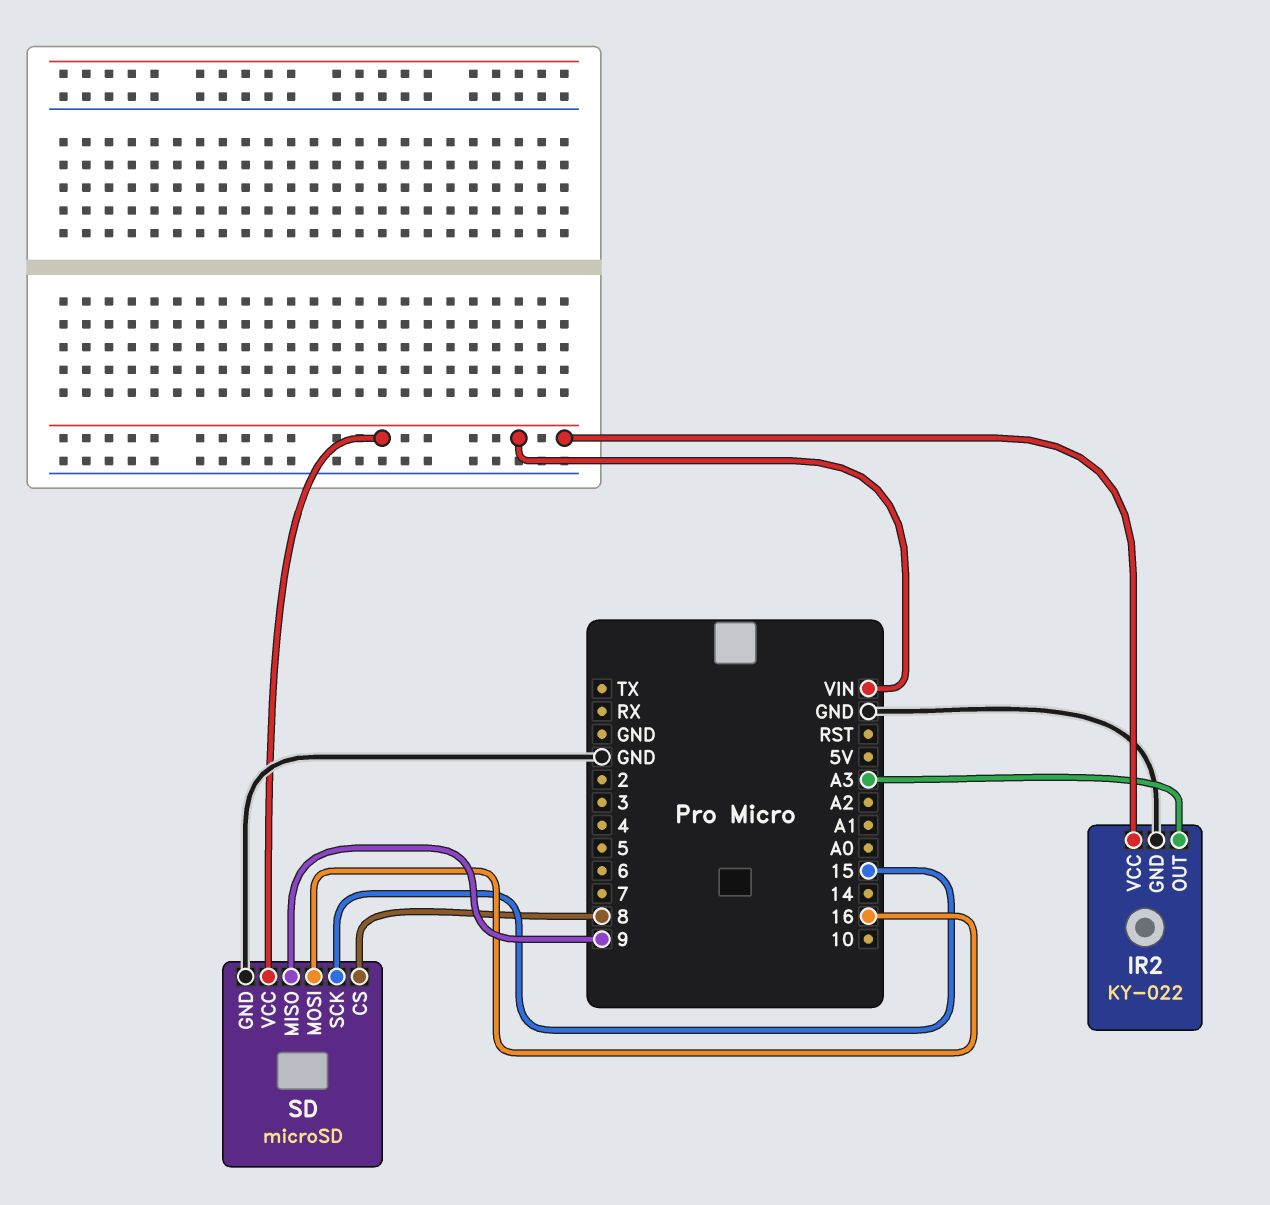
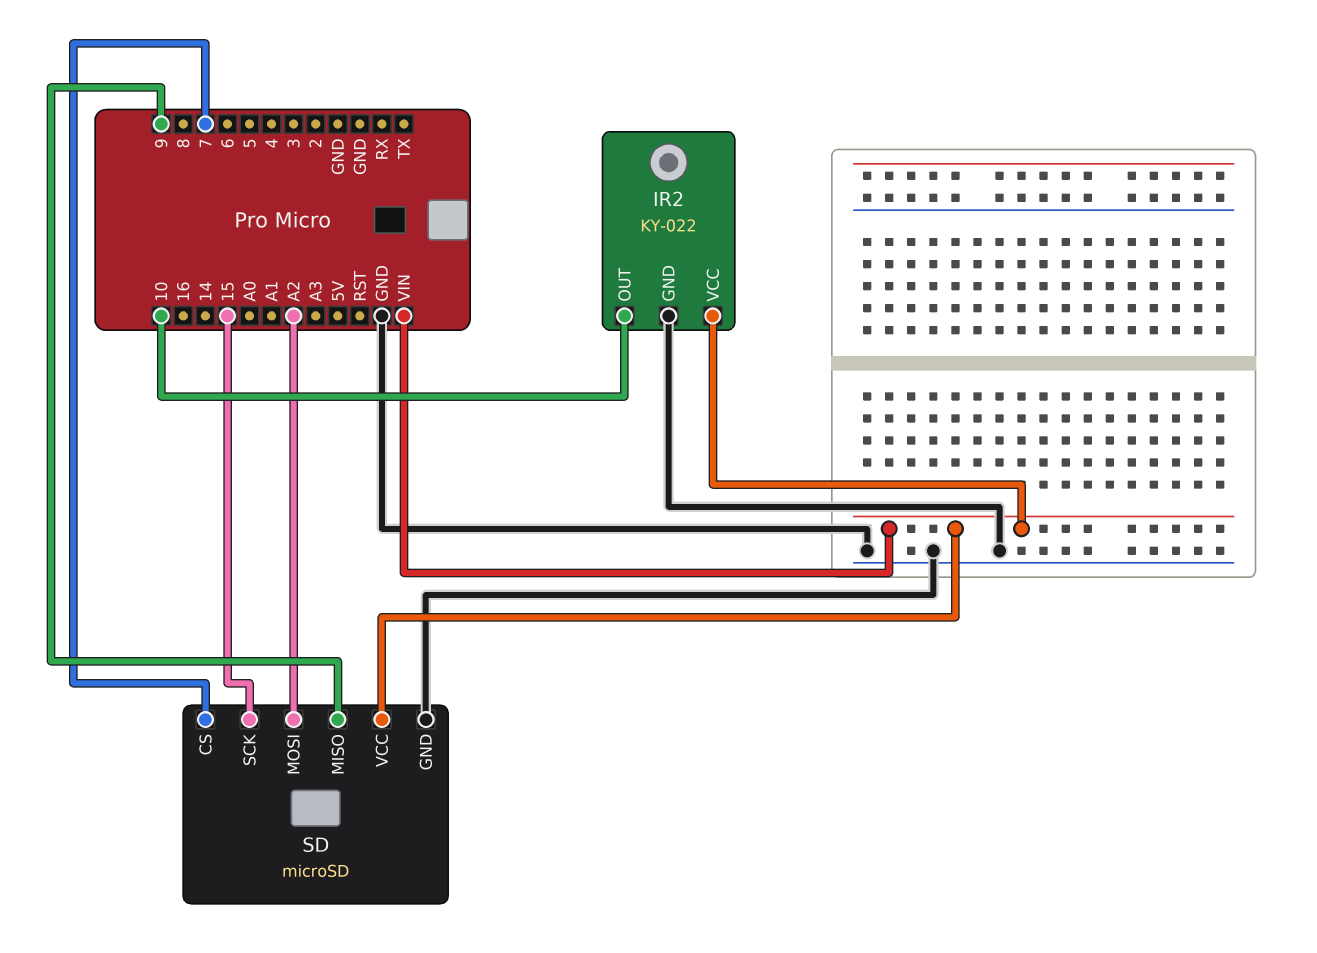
IR2 pin OUT: A3 -> 10
SD pin CS: 8 -> 7
SD pin MOSI: 16 -> A2

